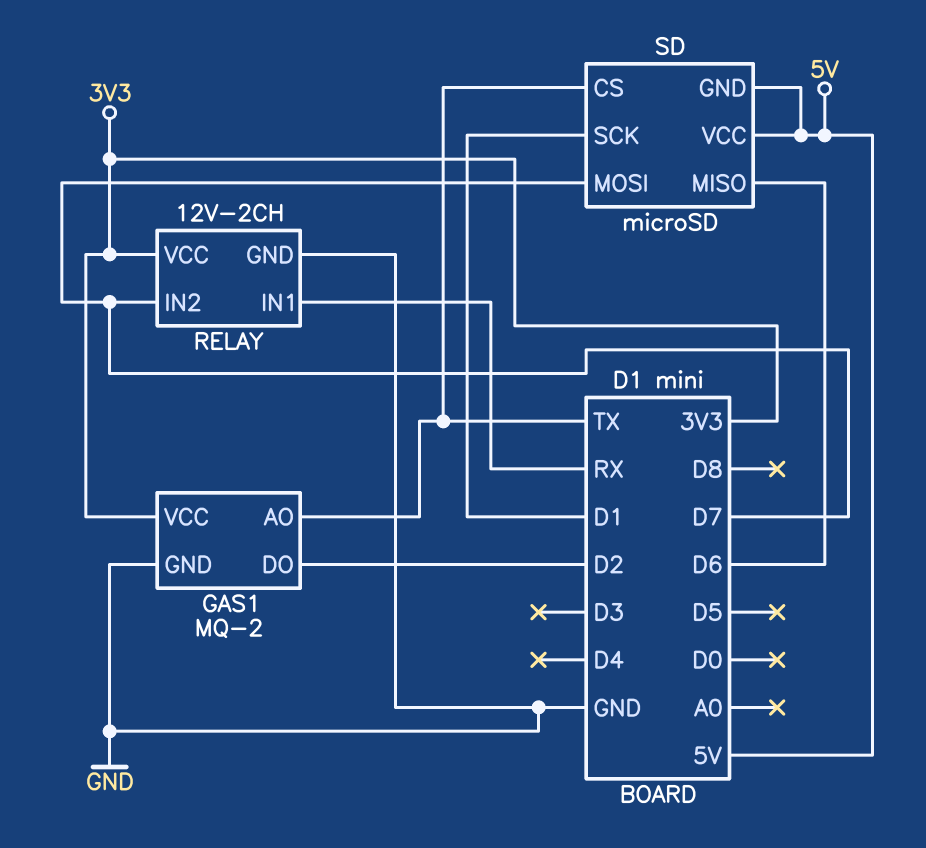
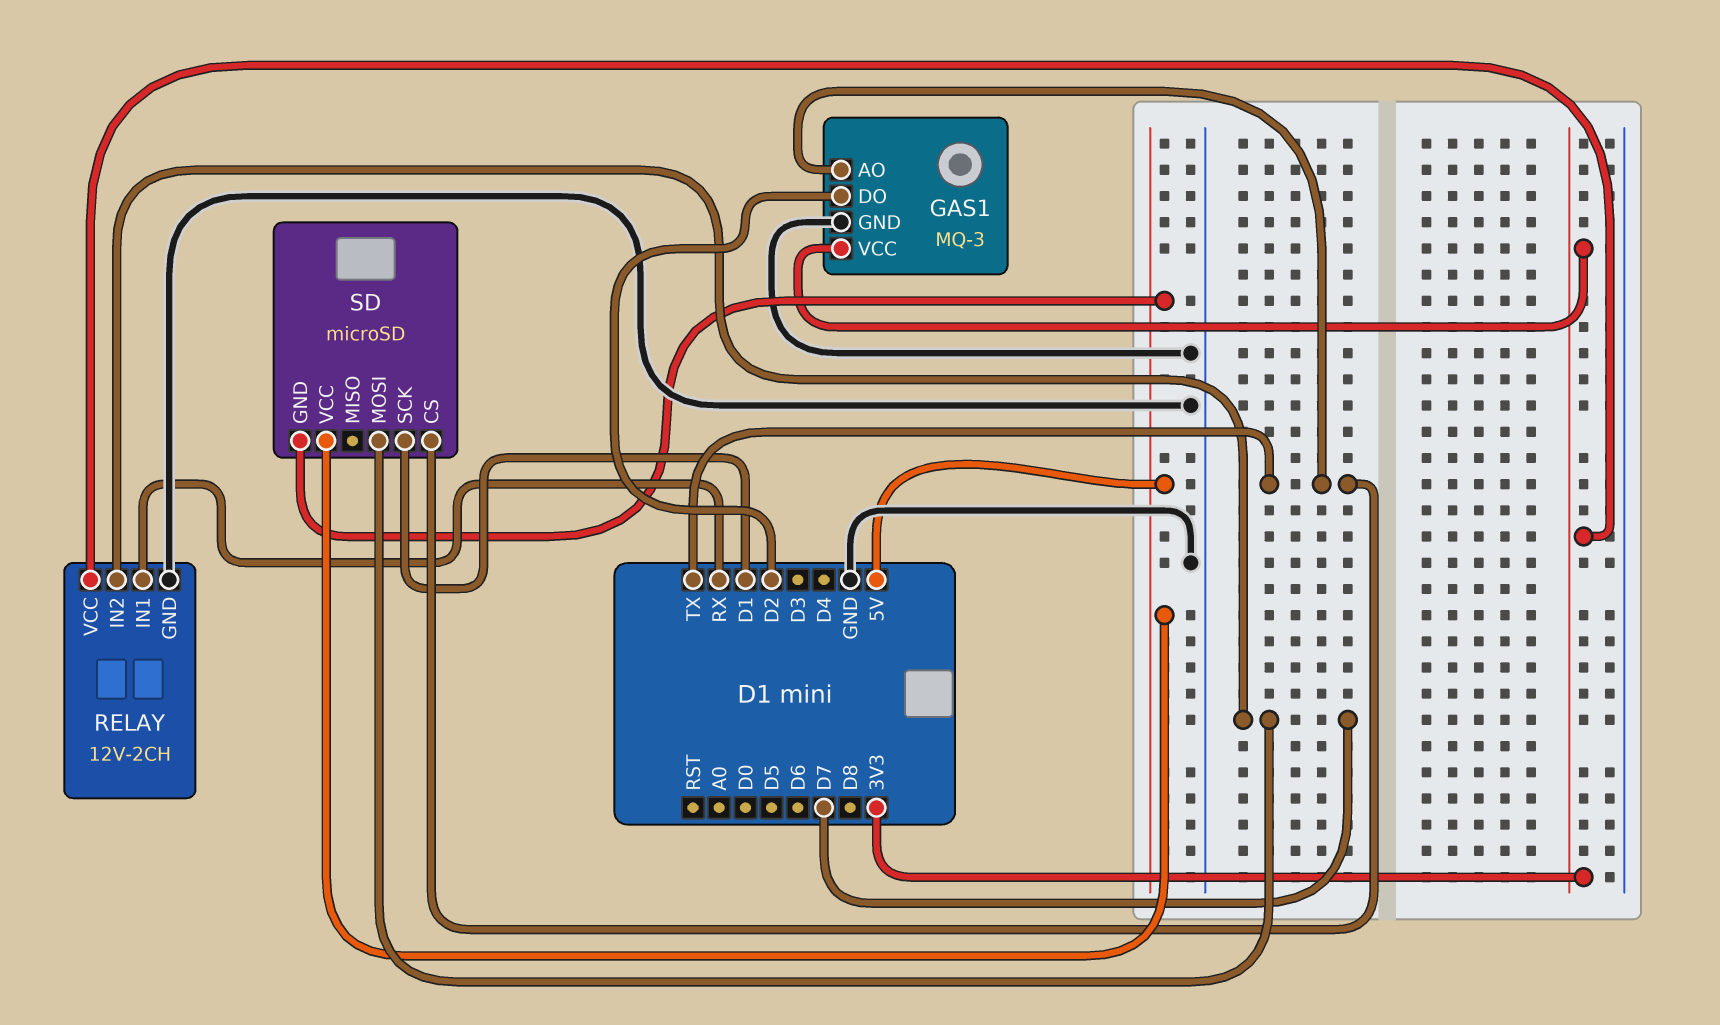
GAS1: MQ-2 -> MQ-3
SD pin MISO: D6 -> none

